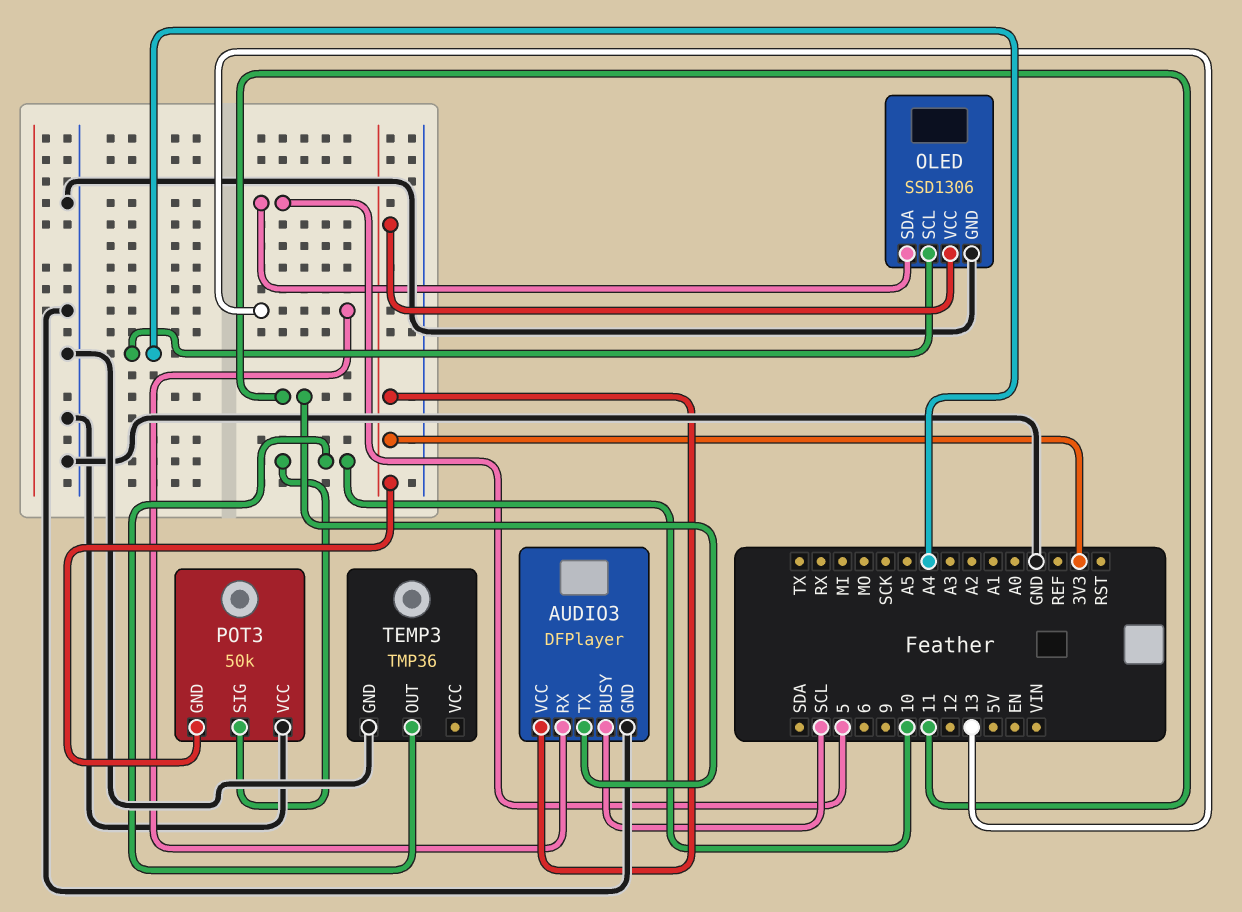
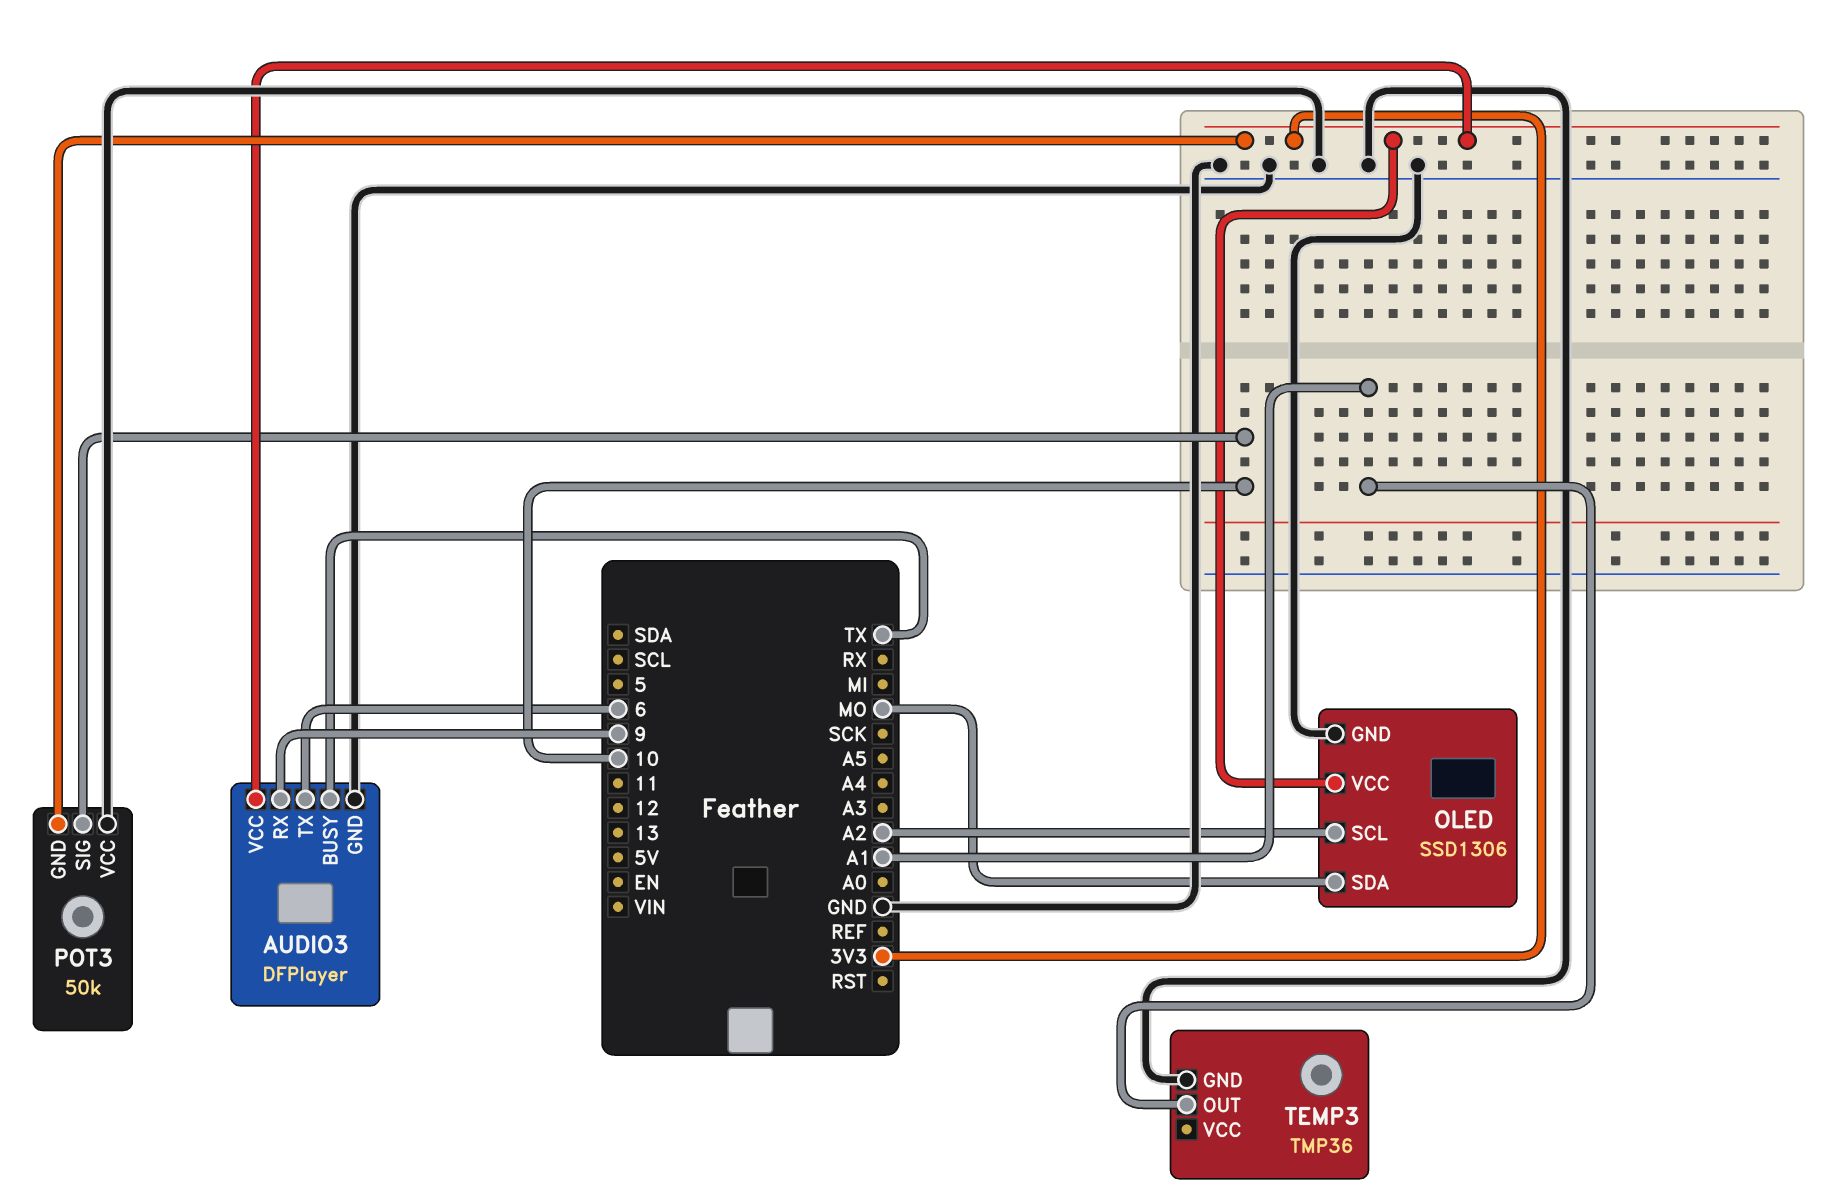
AUDIO3 pin BUSY: SCL -> TX
AUDIO3 pin RX: 13 -> 9
AUDIO3 pin TX: 11 -> 6
OLED pin SCL: A4 -> A2
OLED pin SDA: 5 -> MO
TEMP3 pin OUT: 10 -> A1

